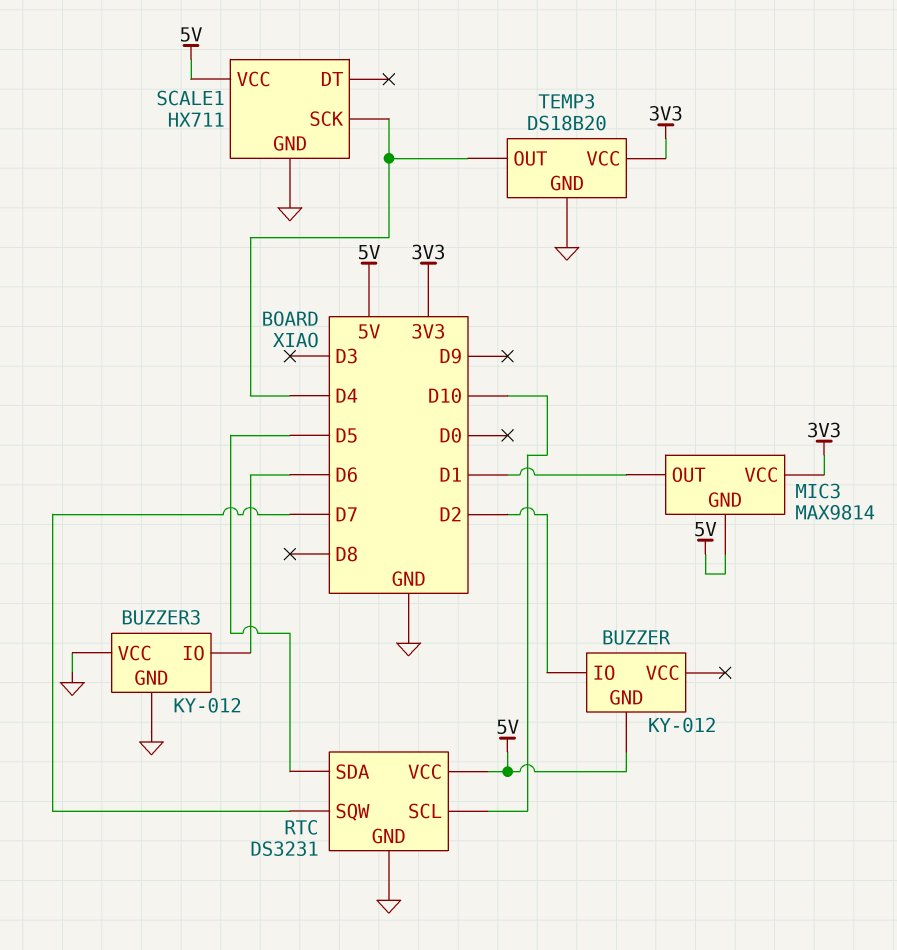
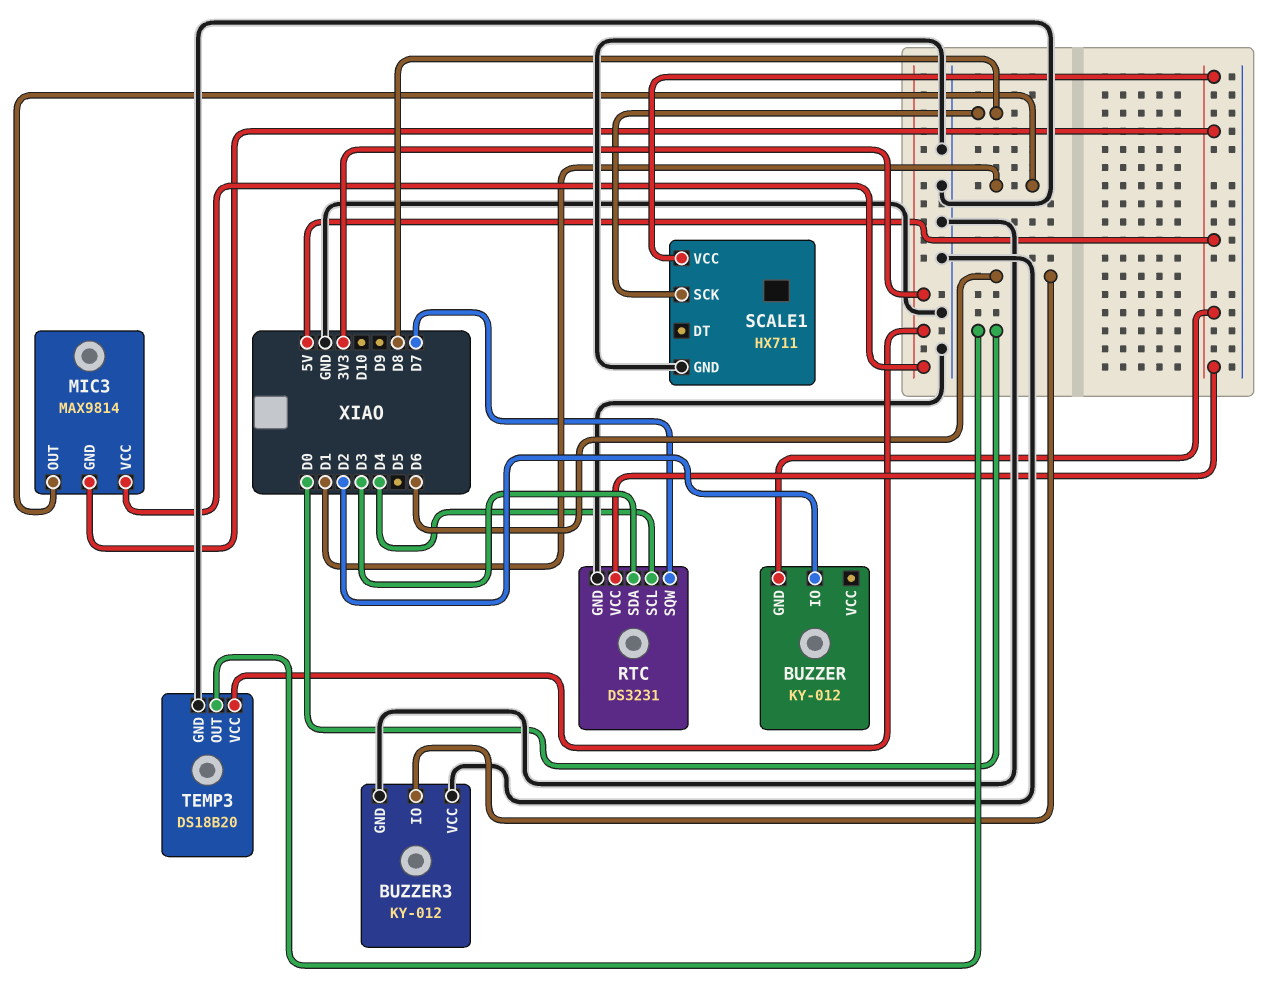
RTC pin SCL: D10 -> D4
RTC pin SDA: D5 -> D3
SCALE1 pin SCK: D4 -> D8
TEMP3 pin OUT: D4 -> D0

